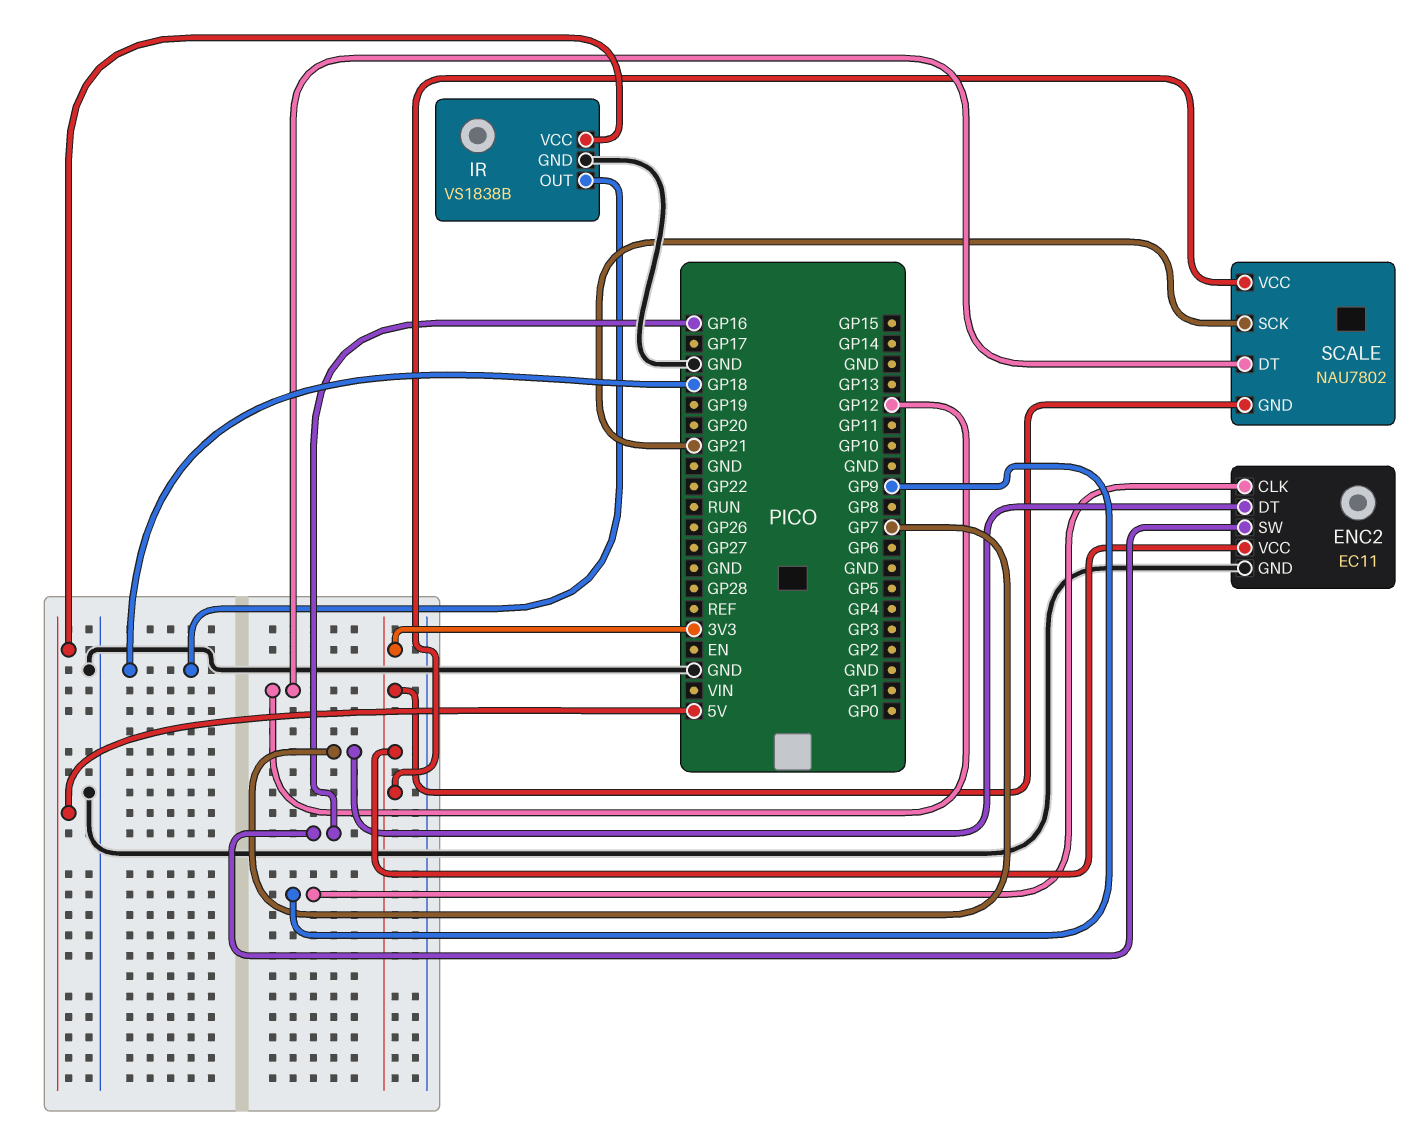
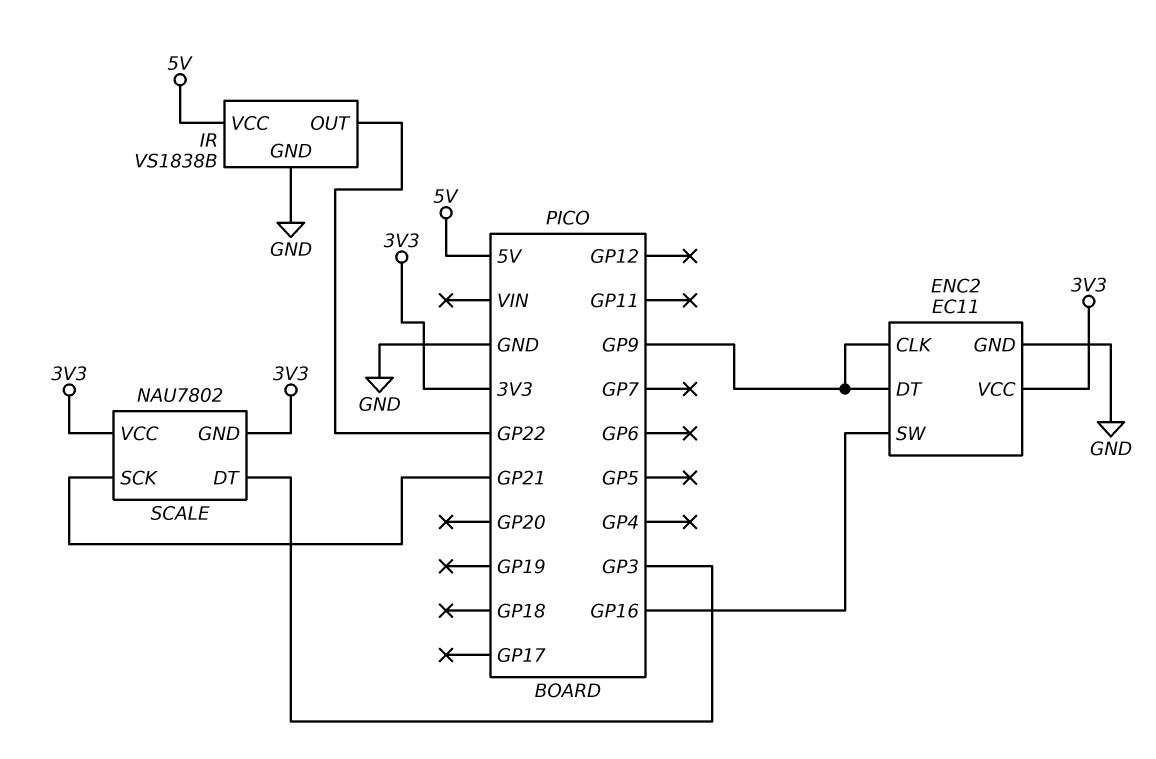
ENC2 pin DT: GP7 -> GP9
IR pin OUT: GP18 -> GP22
SCALE pin DT: GP12 -> GP3

